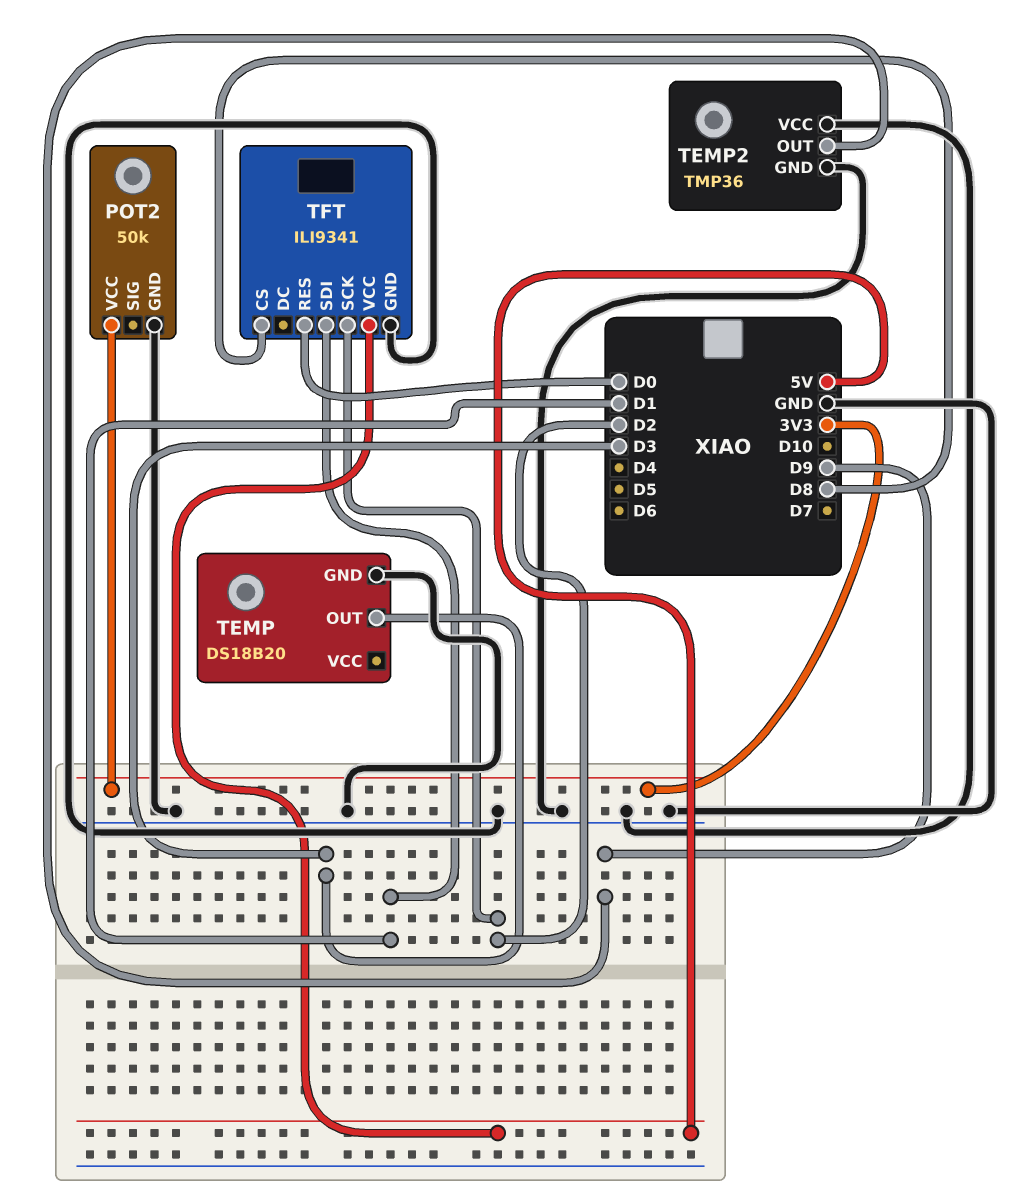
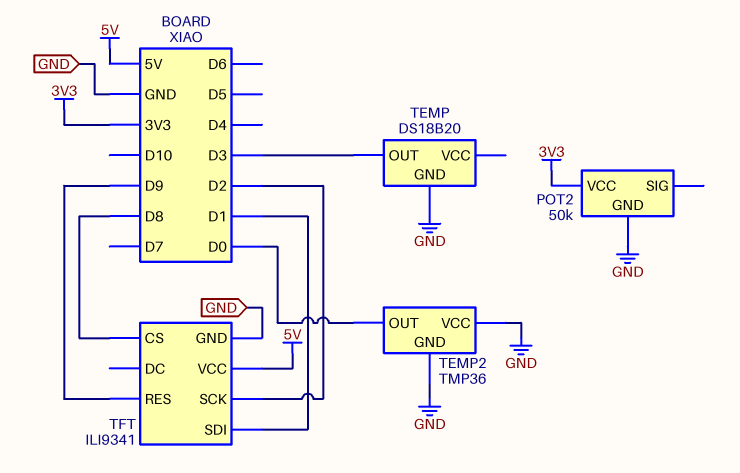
TEMP2 pin OUT: D9 -> D0
TFT pin RES: D0 -> D9

